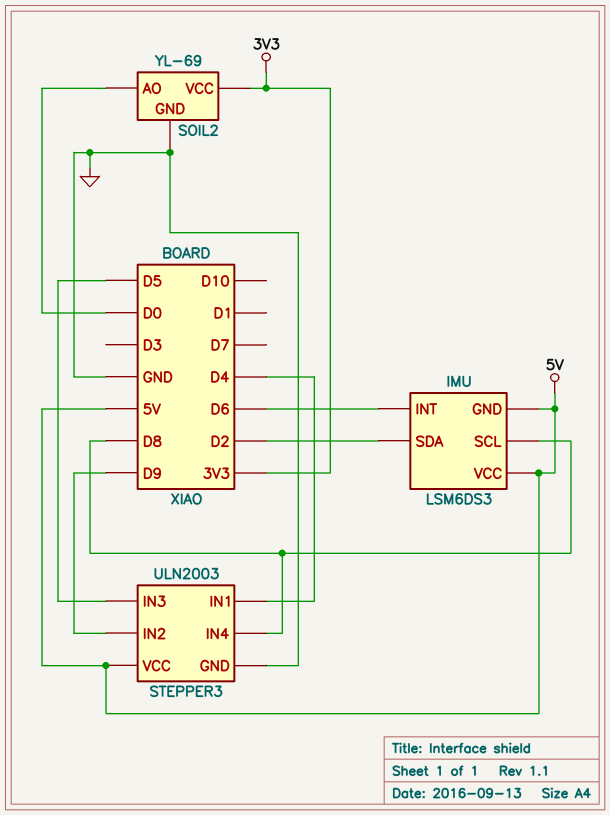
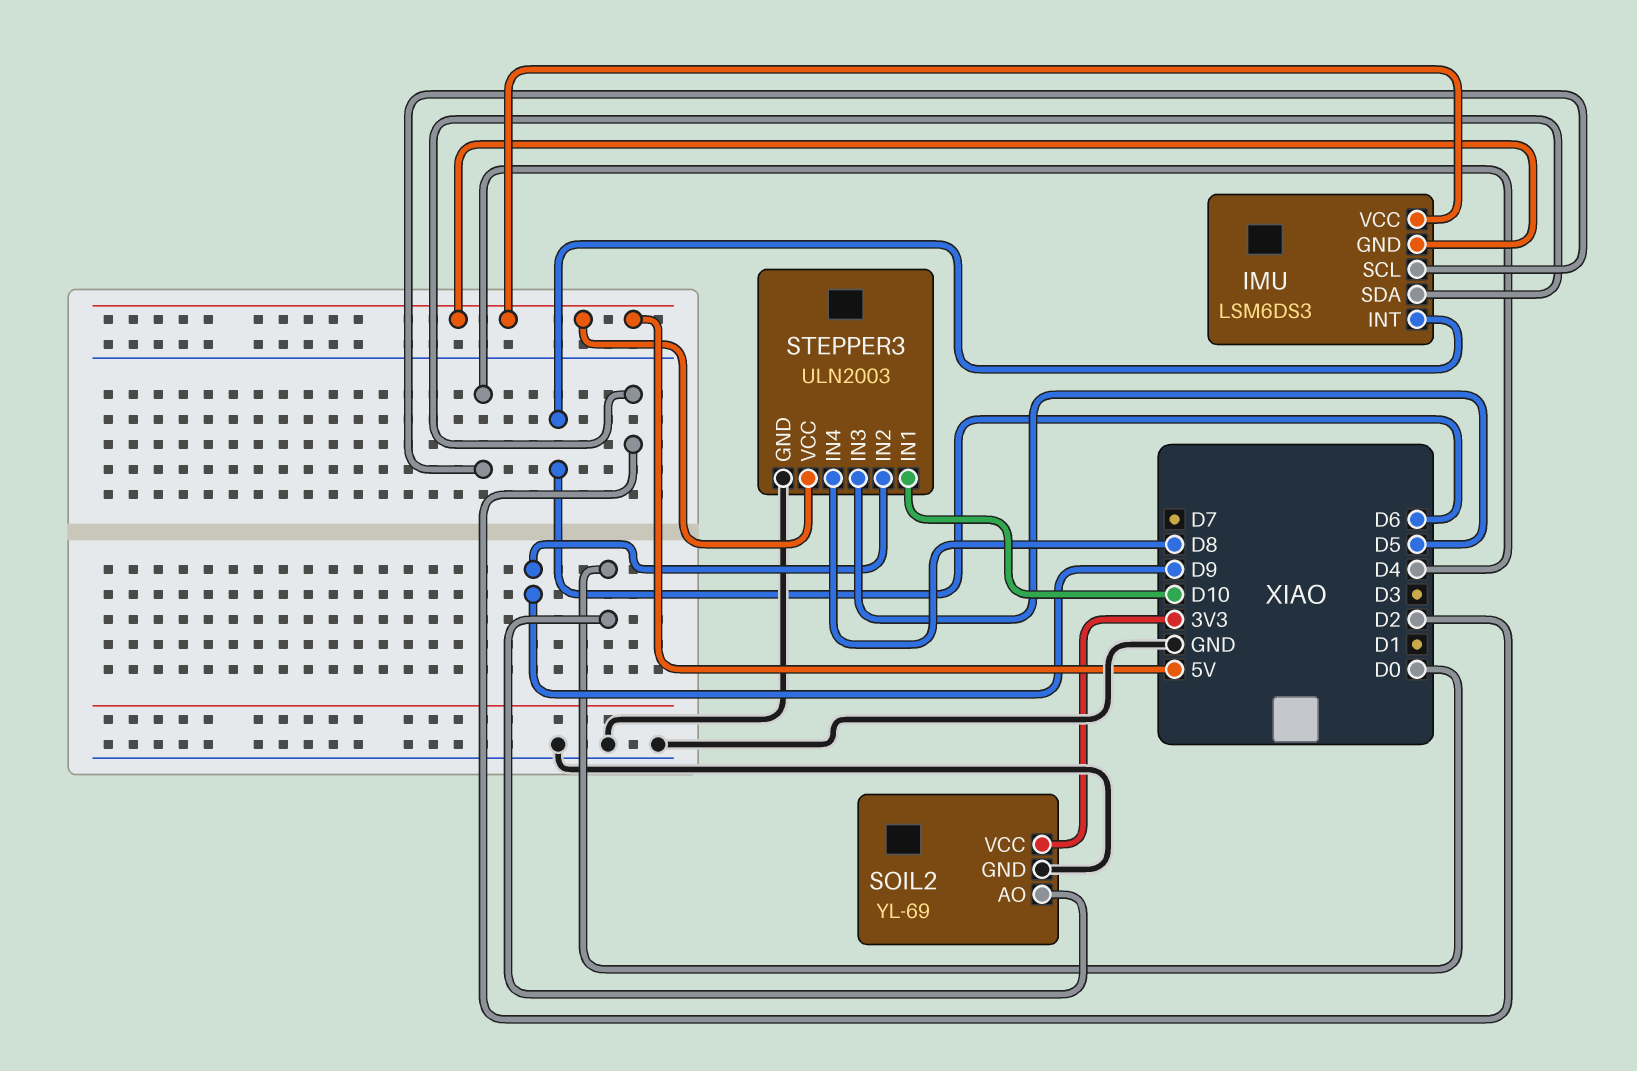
IMU pin SCL: D8 -> D4
STEPPER3 pin IN1: D4 -> D10

